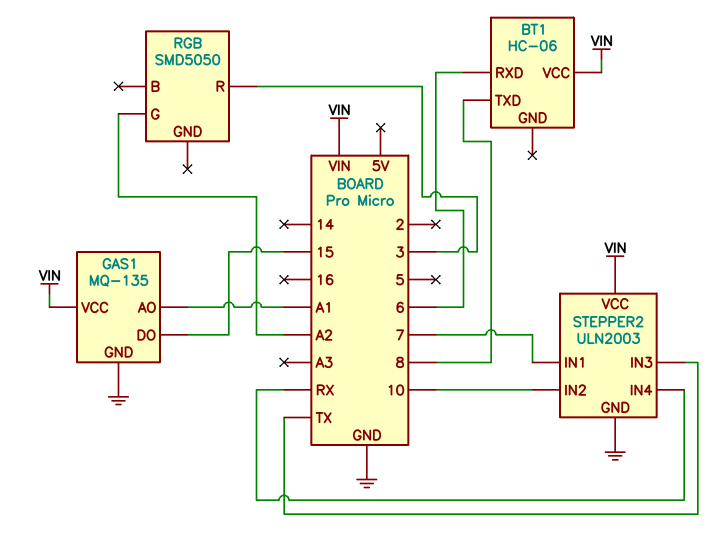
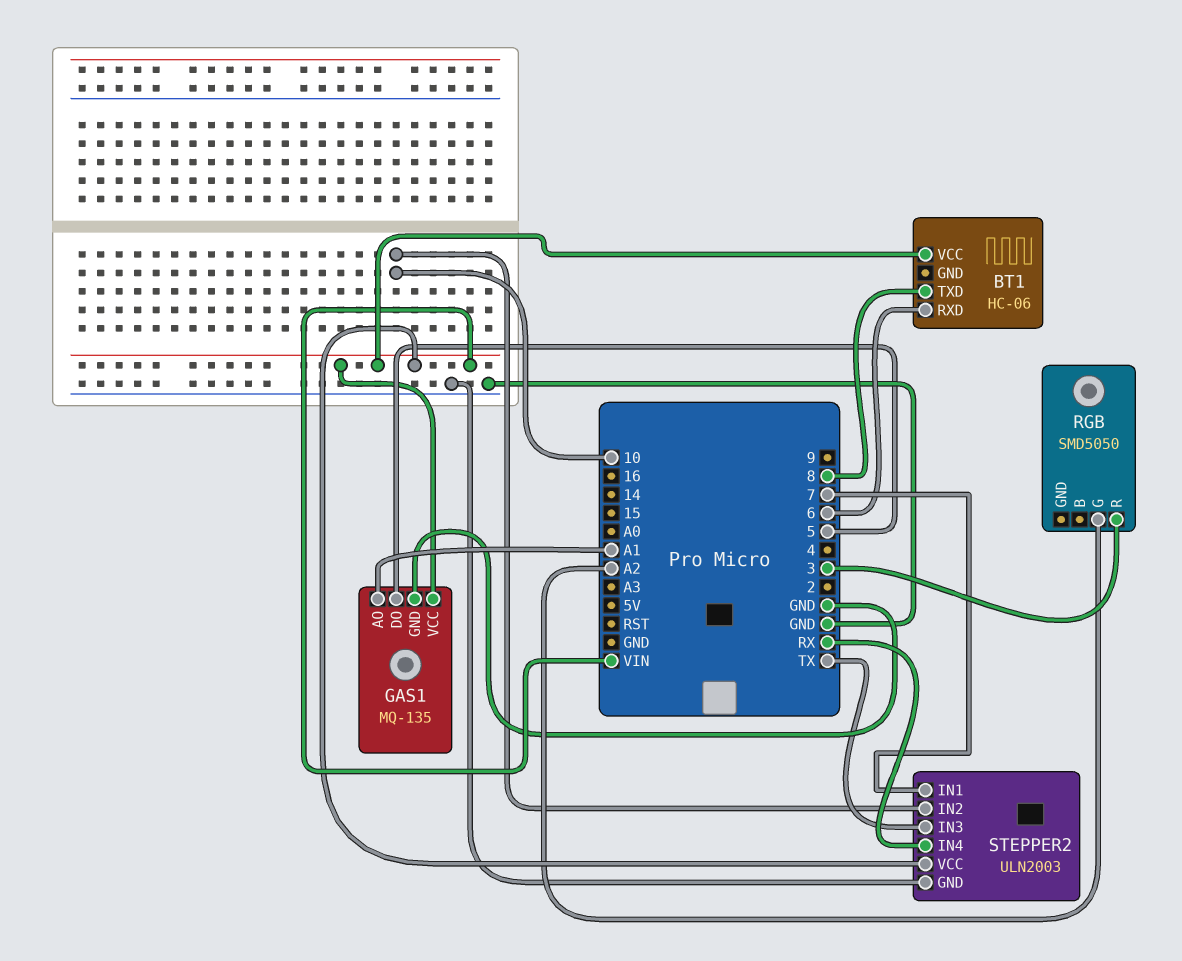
GAS1 pin DO: 15 -> 5

